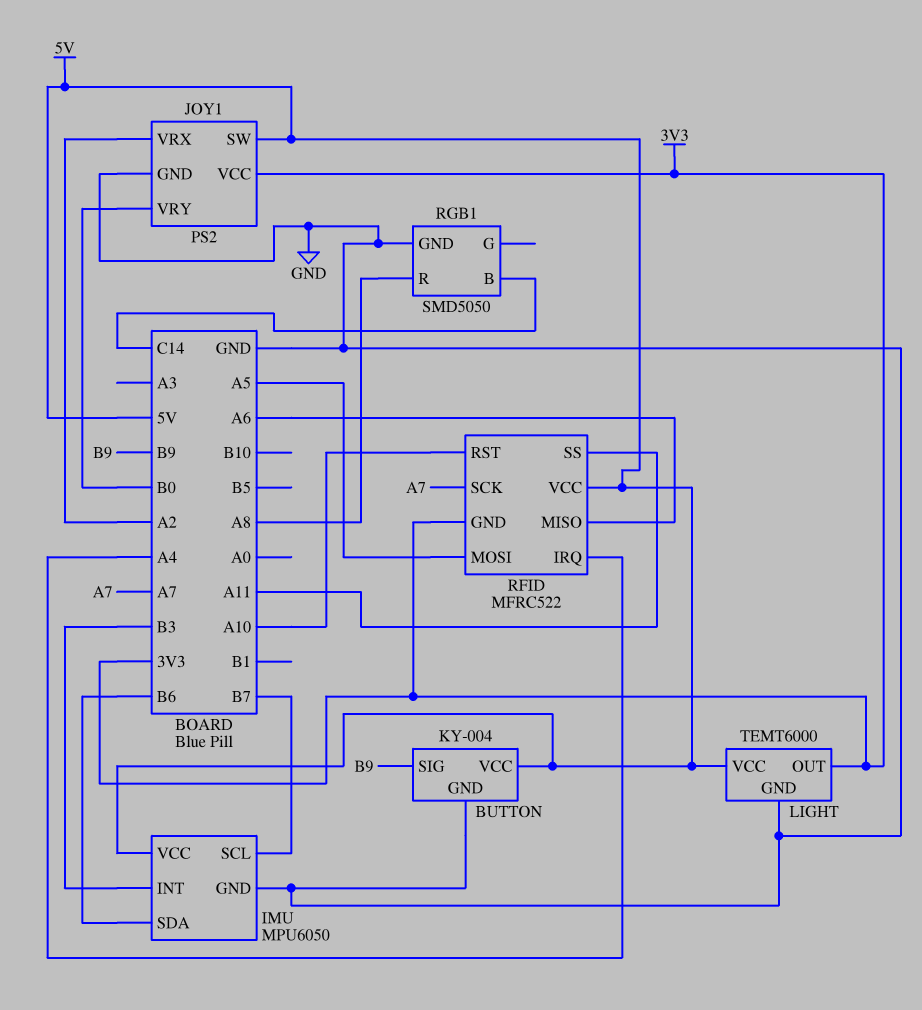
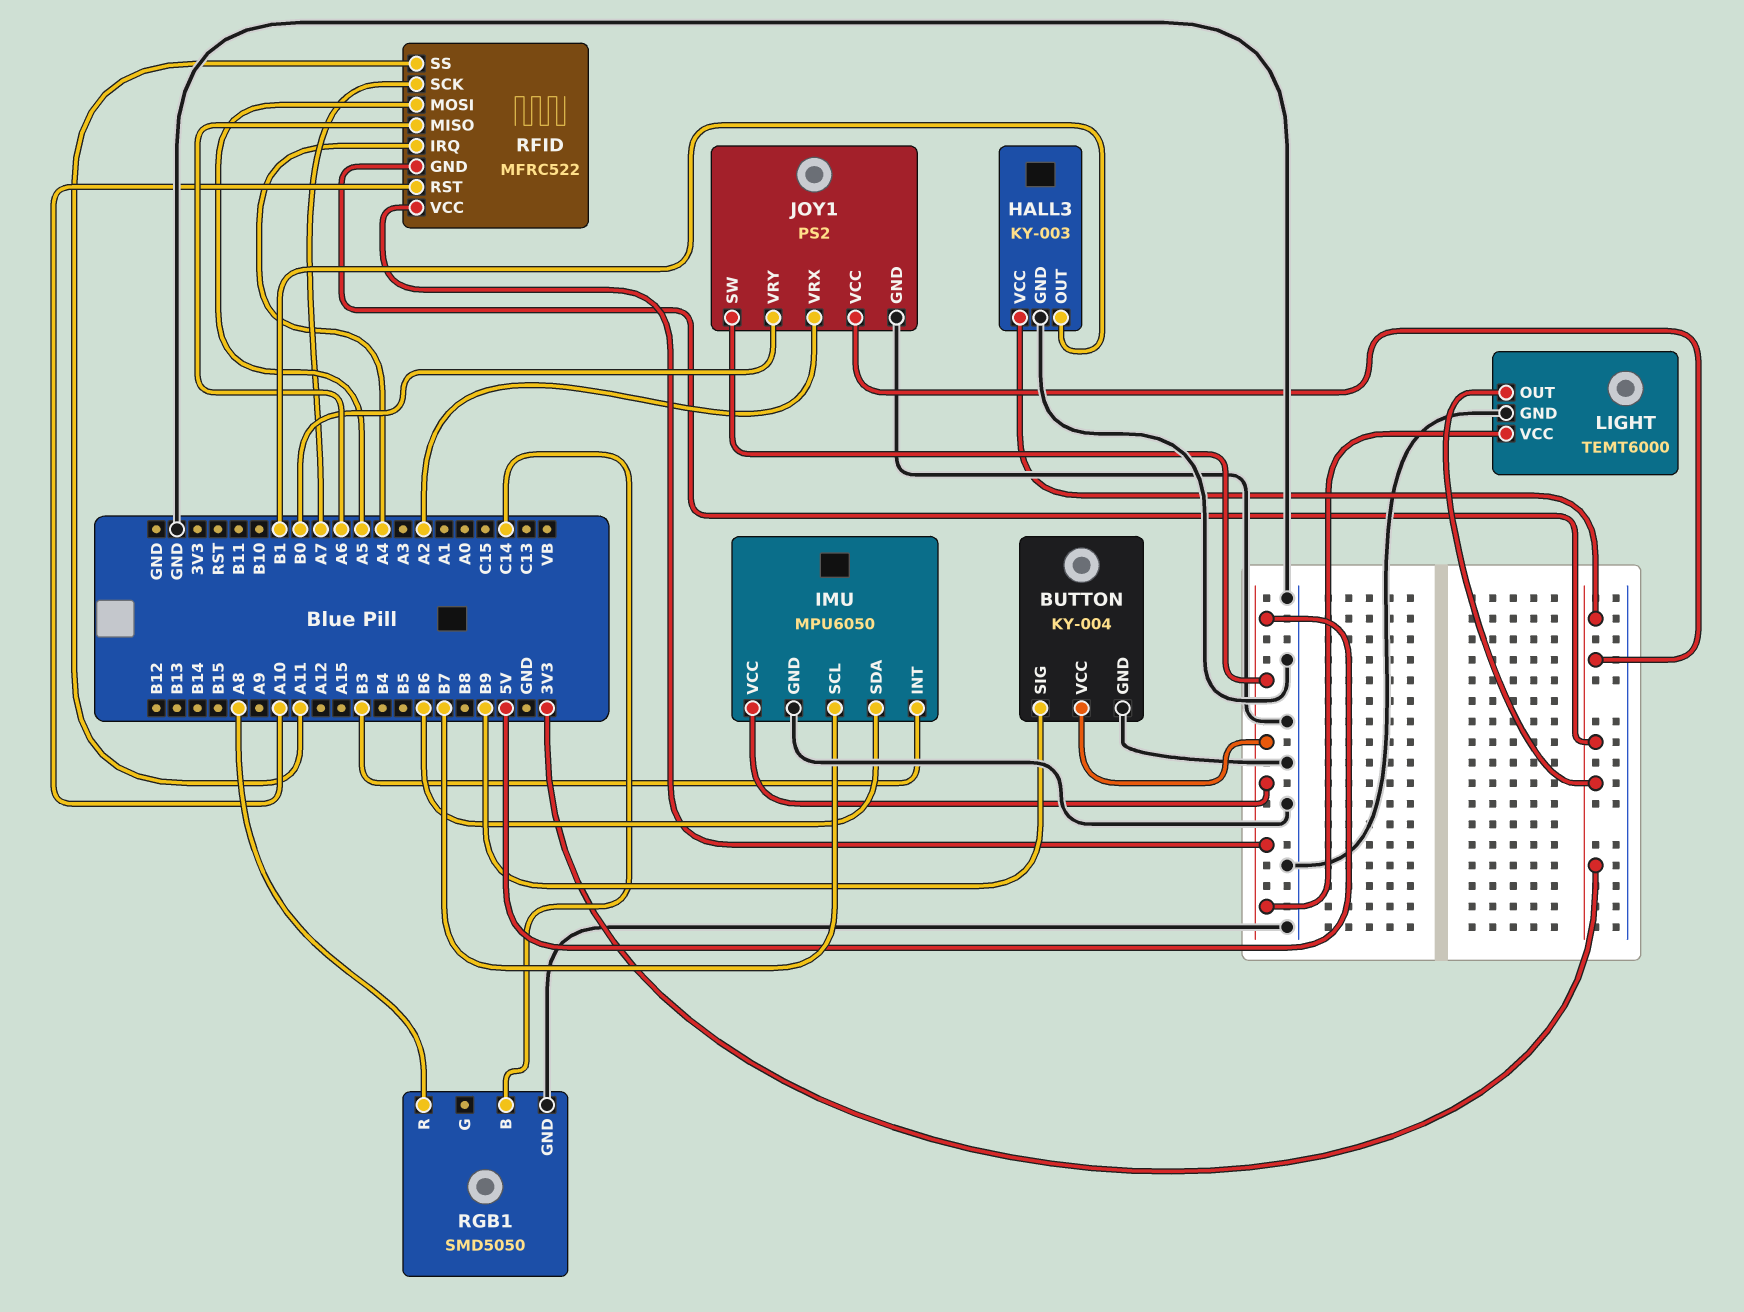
HALL3: none -> KY-003
HALL3 pin GND: none -> GND
HALL3 pin OUT: none -> B1
HALL3 pin VCC: none -> 3V3

